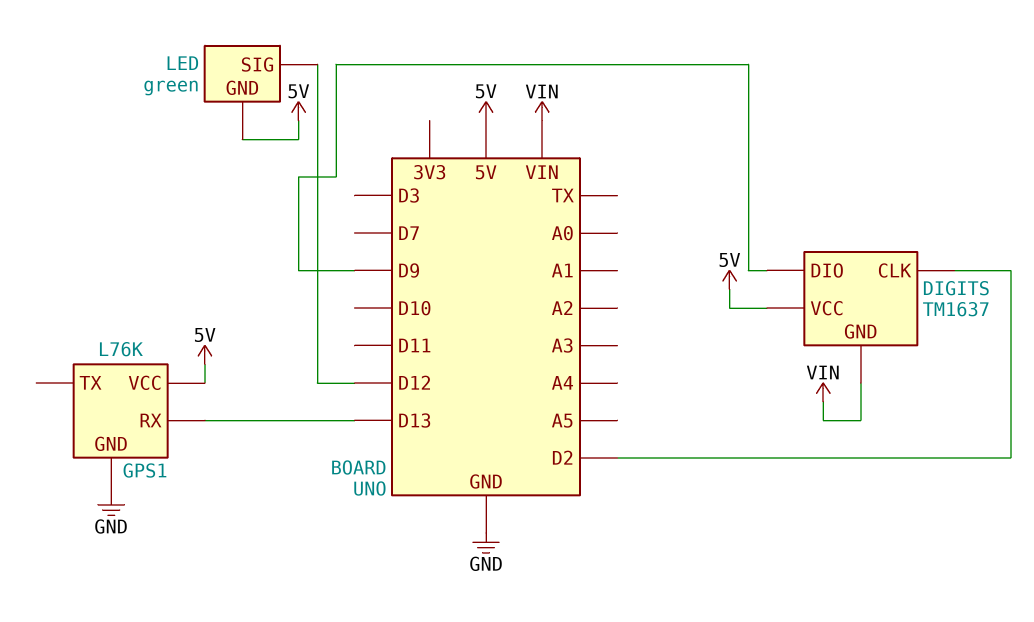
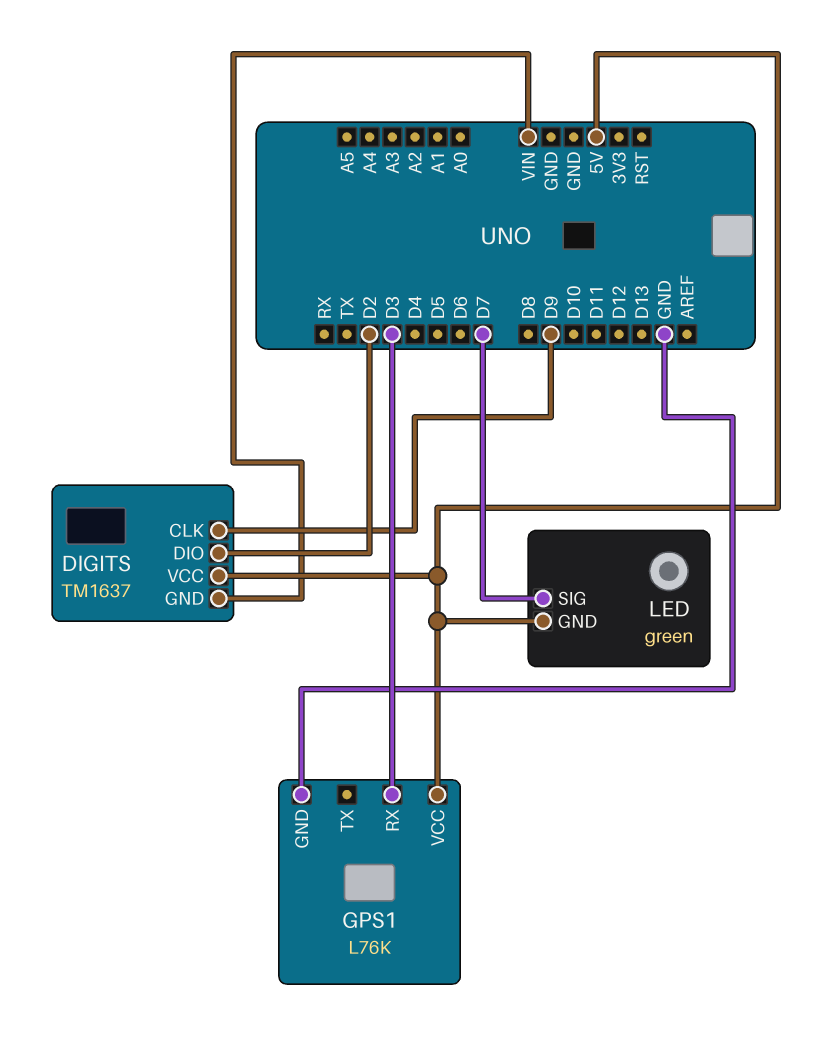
DIGITS pin CLK: D2 -> D9
DIGITS pin DIO: D9 -> D2
GPS1 pin RX: D13 -> D3
LED pin SIG: D12 -> D7

